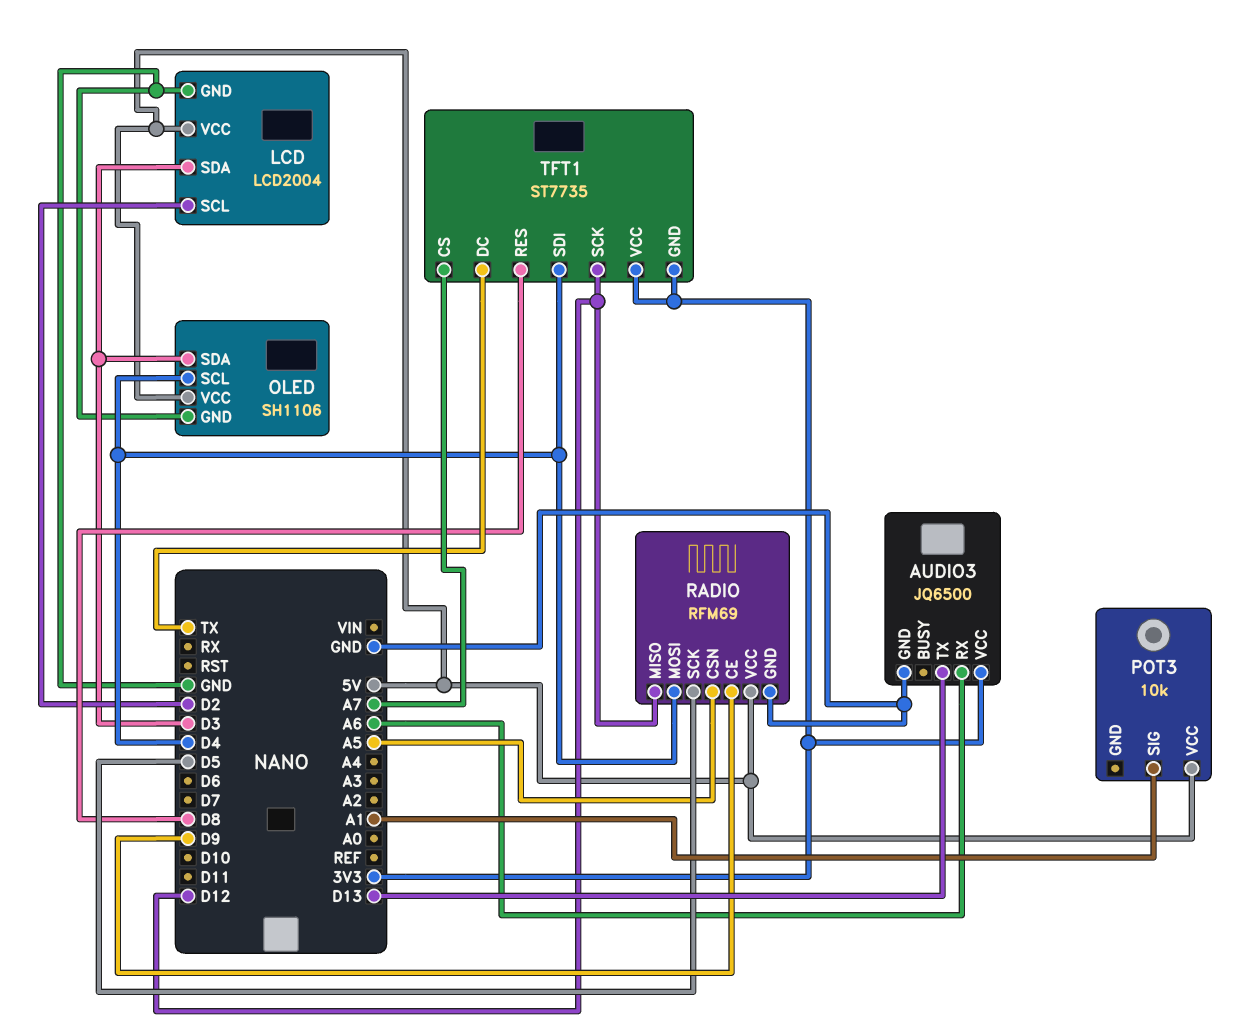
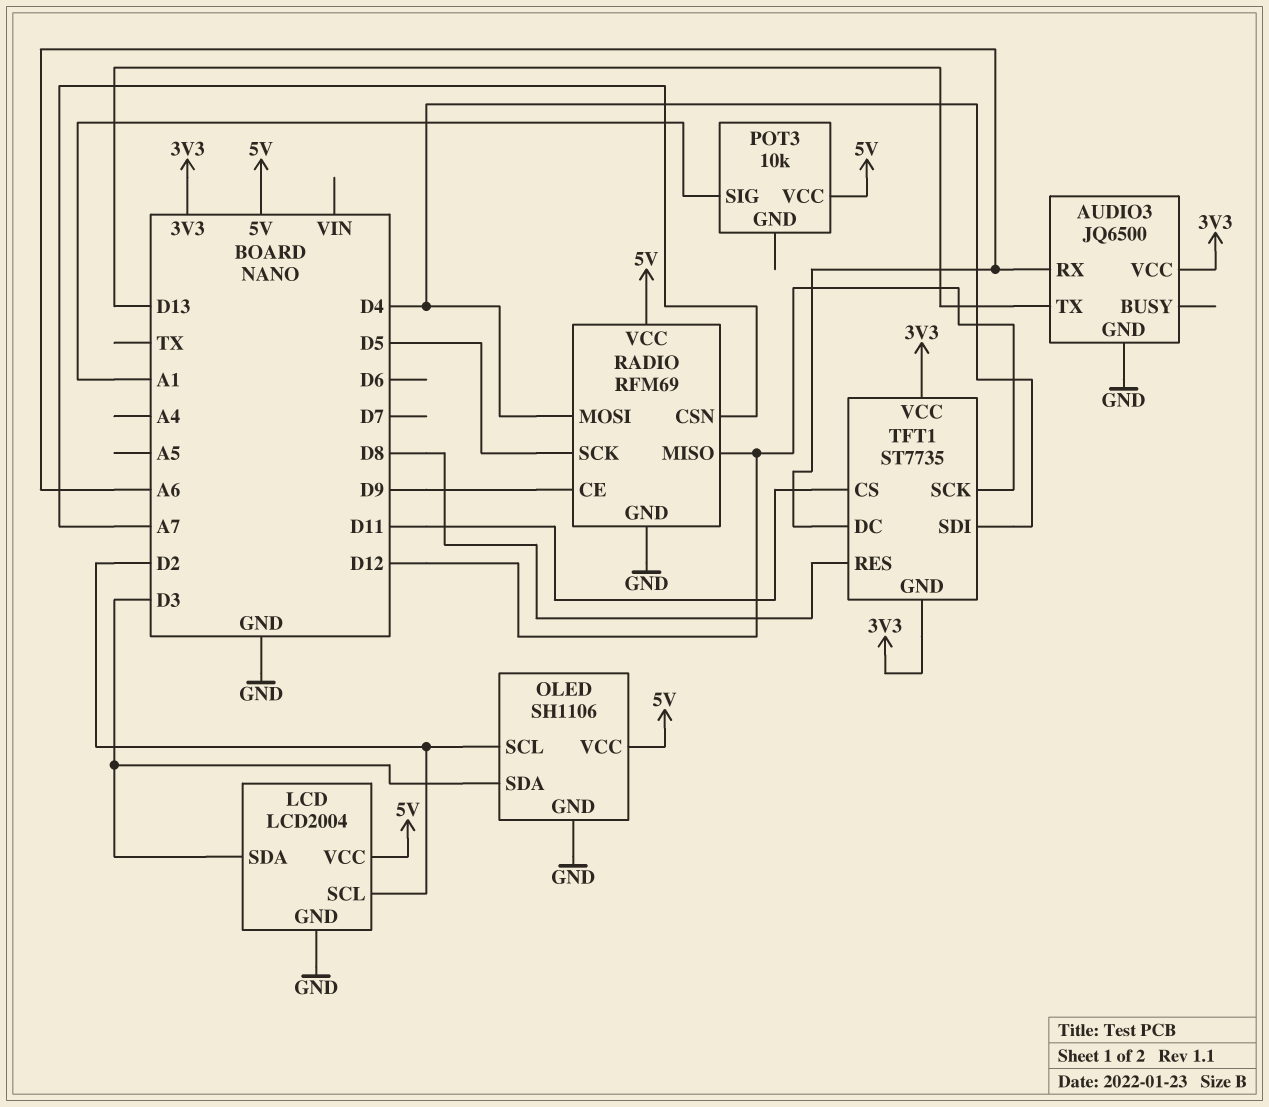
OLED pin SCL: D4 -> D2
RADIO pin CSN: A5 -> A7
TFT1 pin CS: A7 -> D11
TFT1 pin DC: TX -> A6

